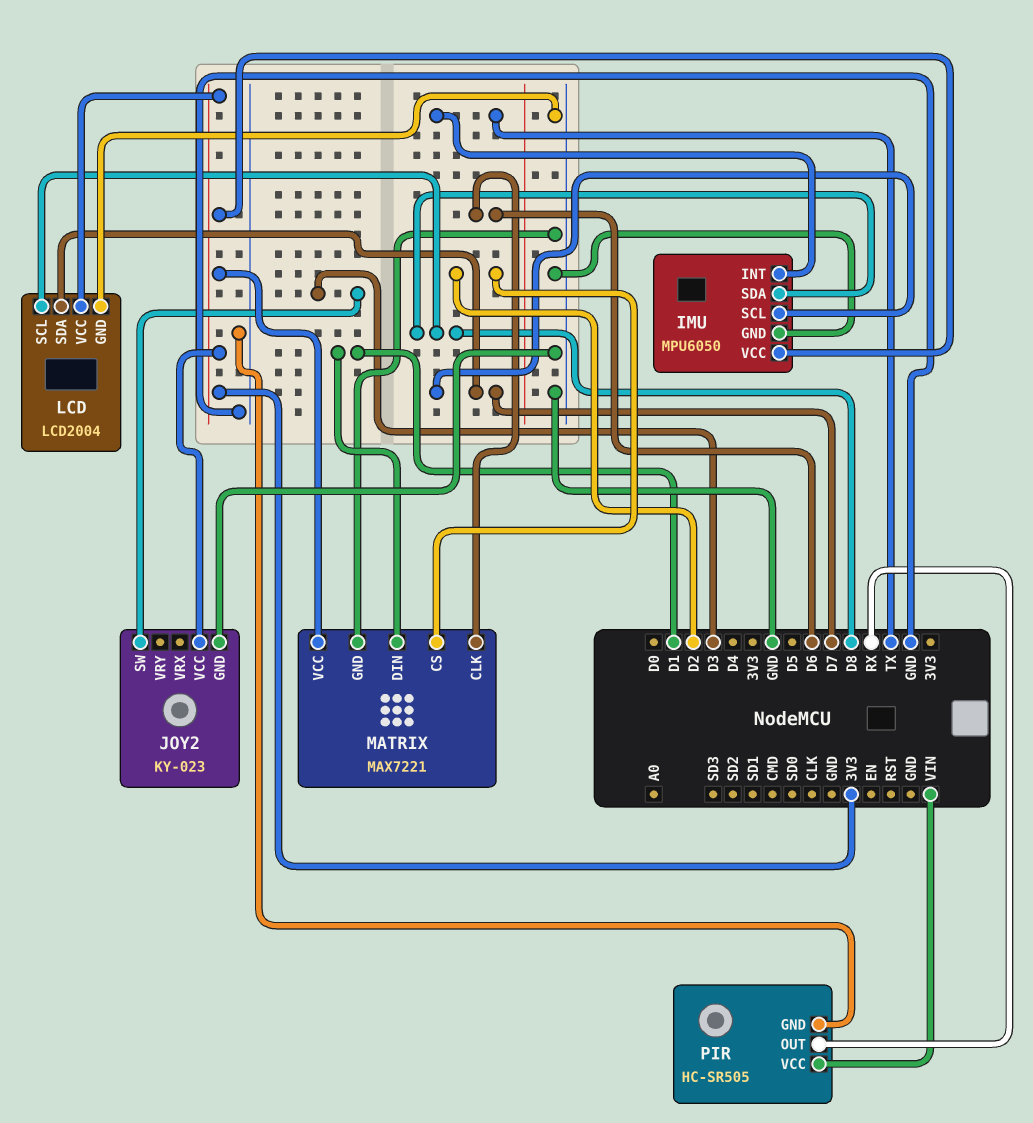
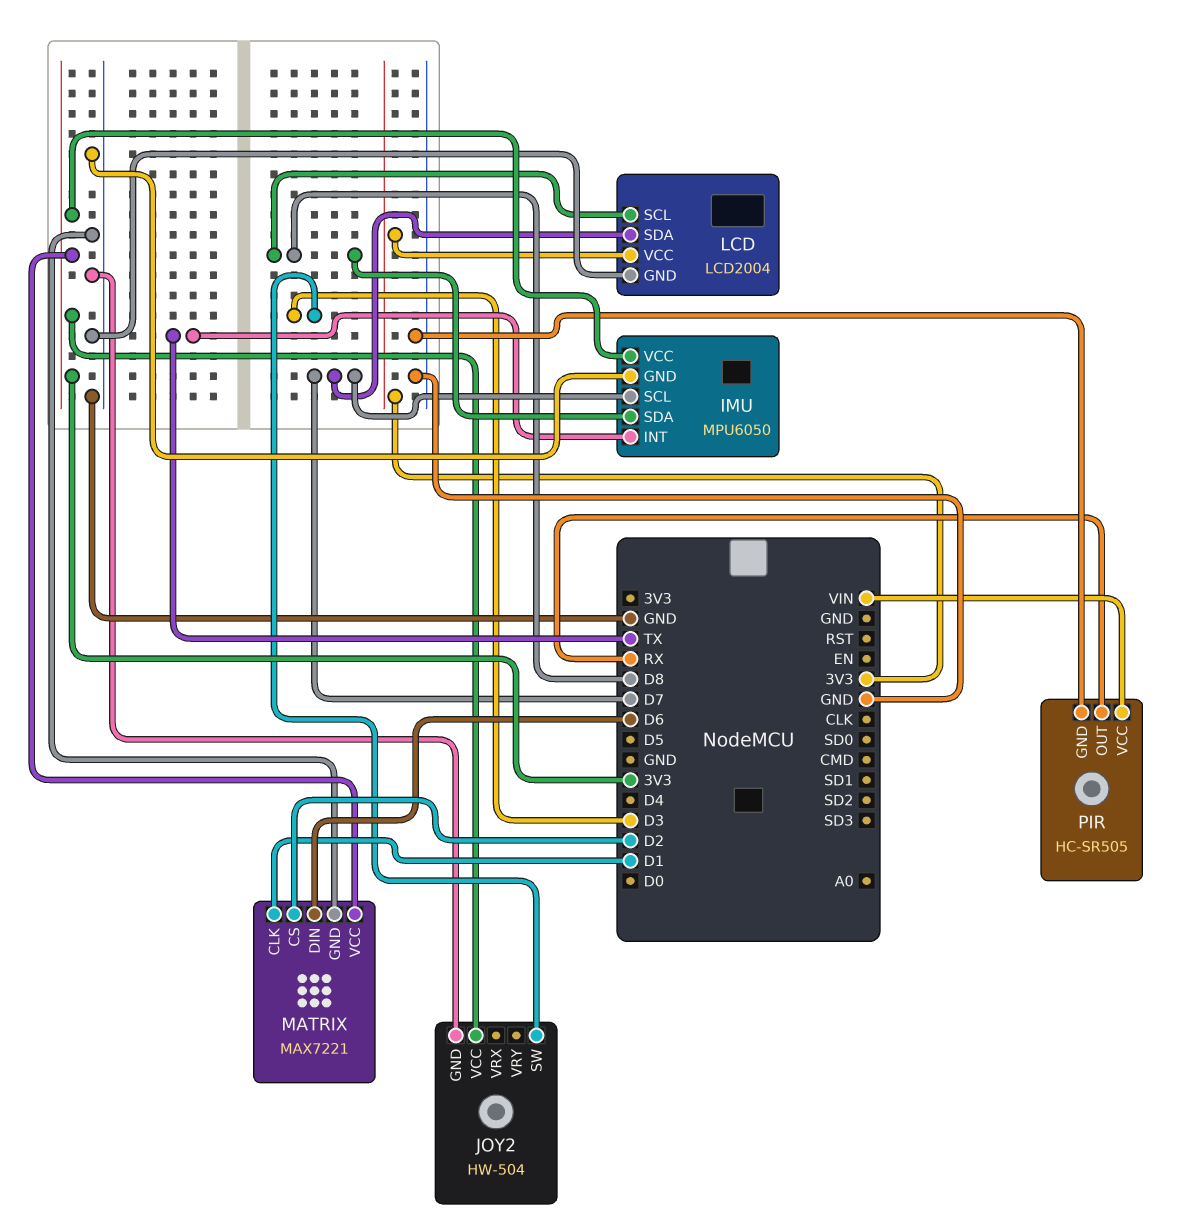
JOY2: KY-023 -> HW-504
MATRIX pin CLK: D6 -> D1
MATRIX pin DIN: D1 -> D6

